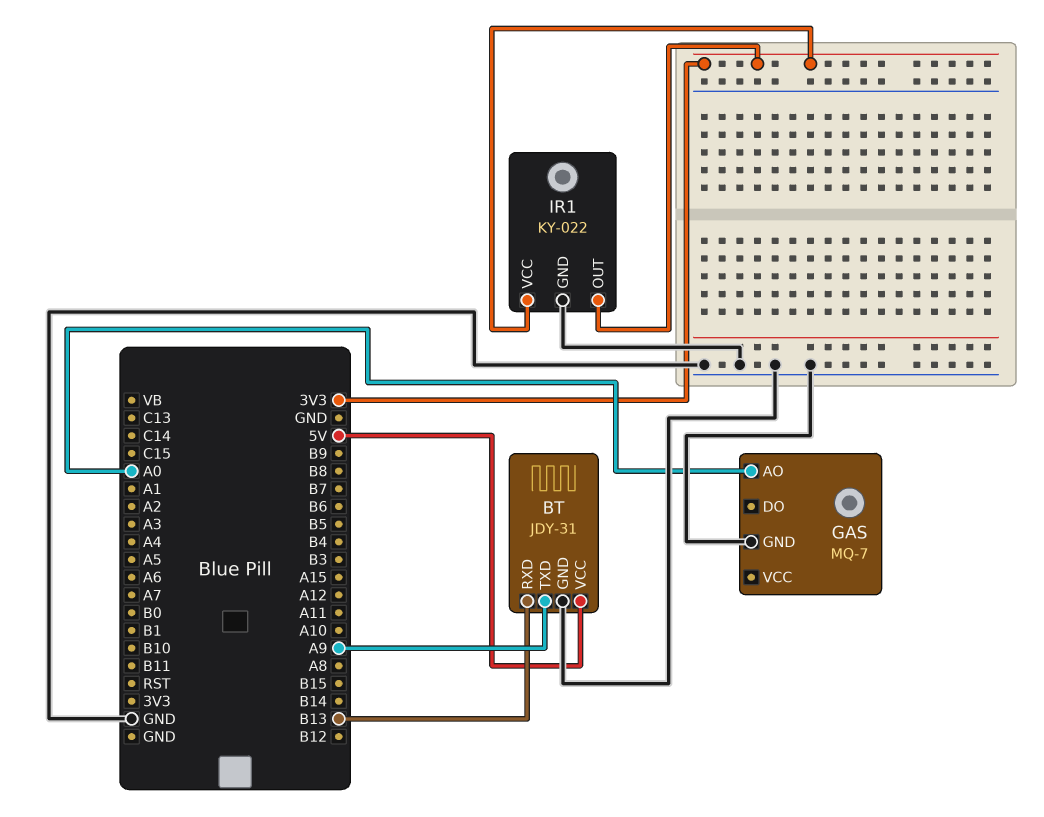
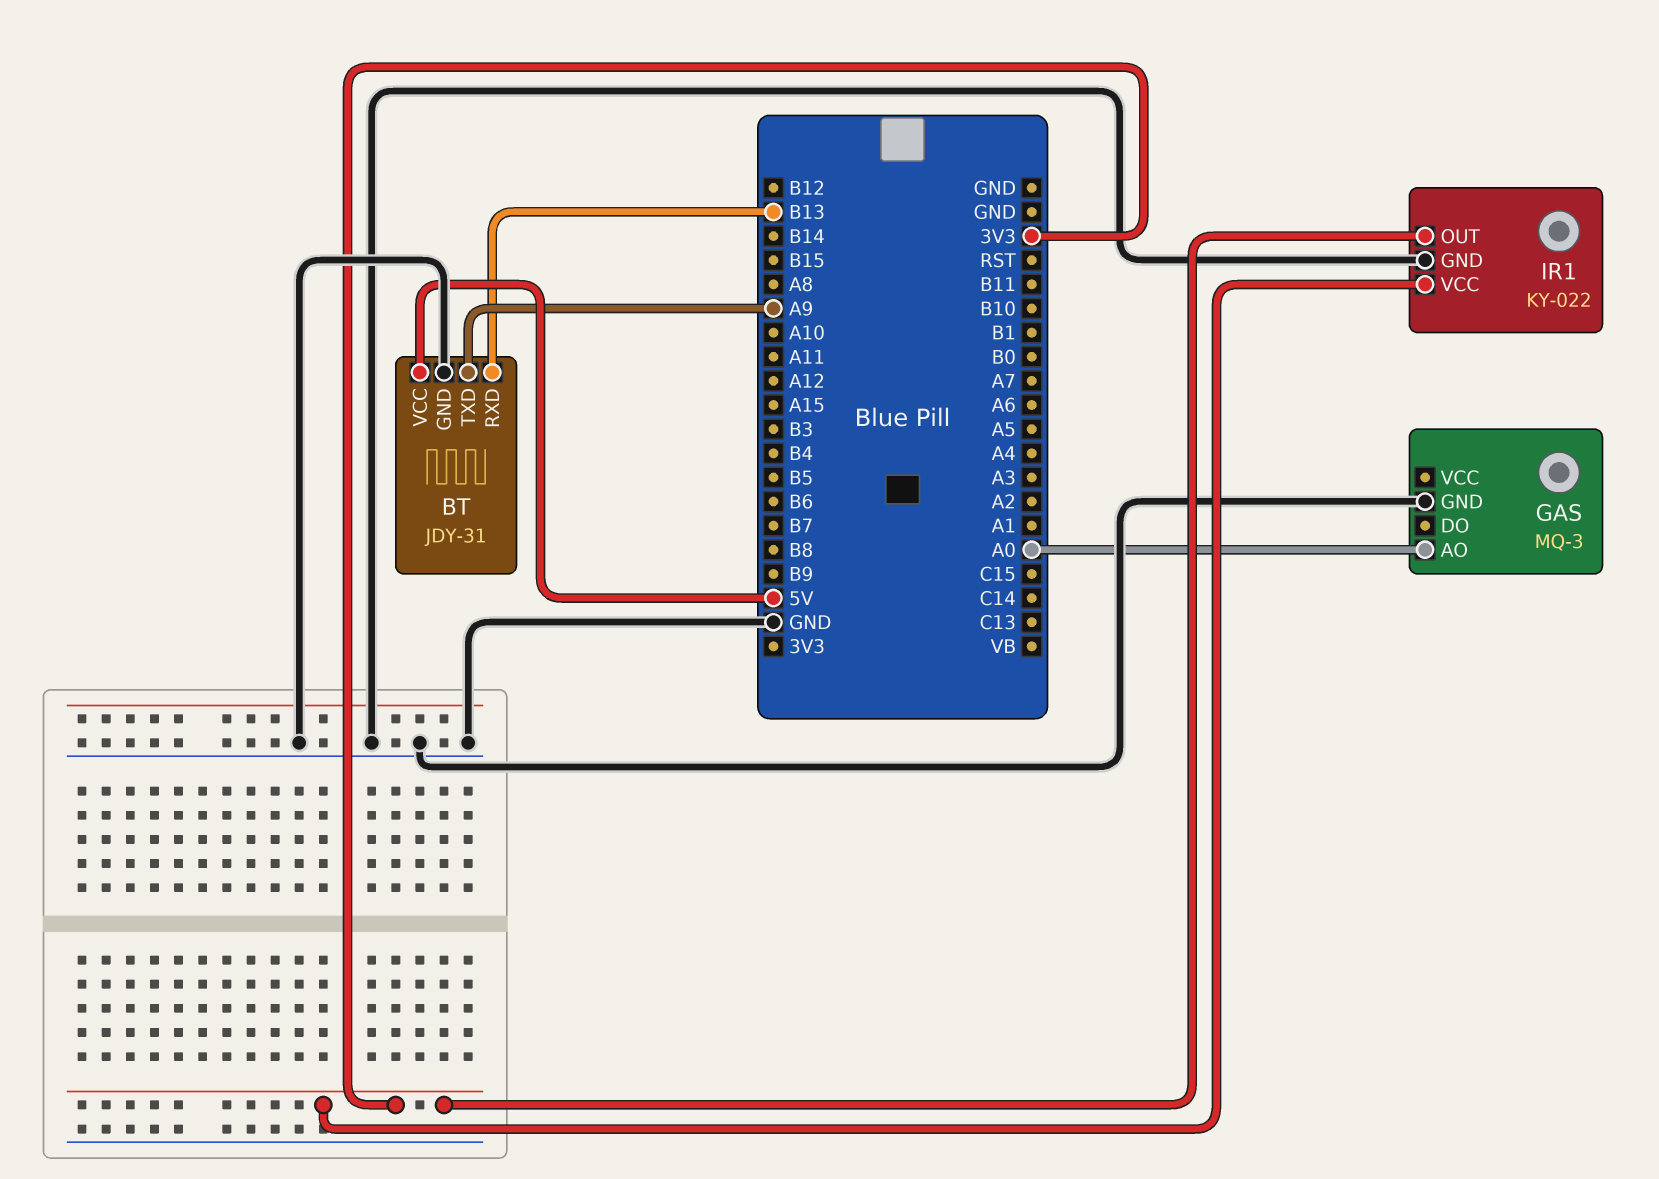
GAS: MQ-7 -> MQ-3

